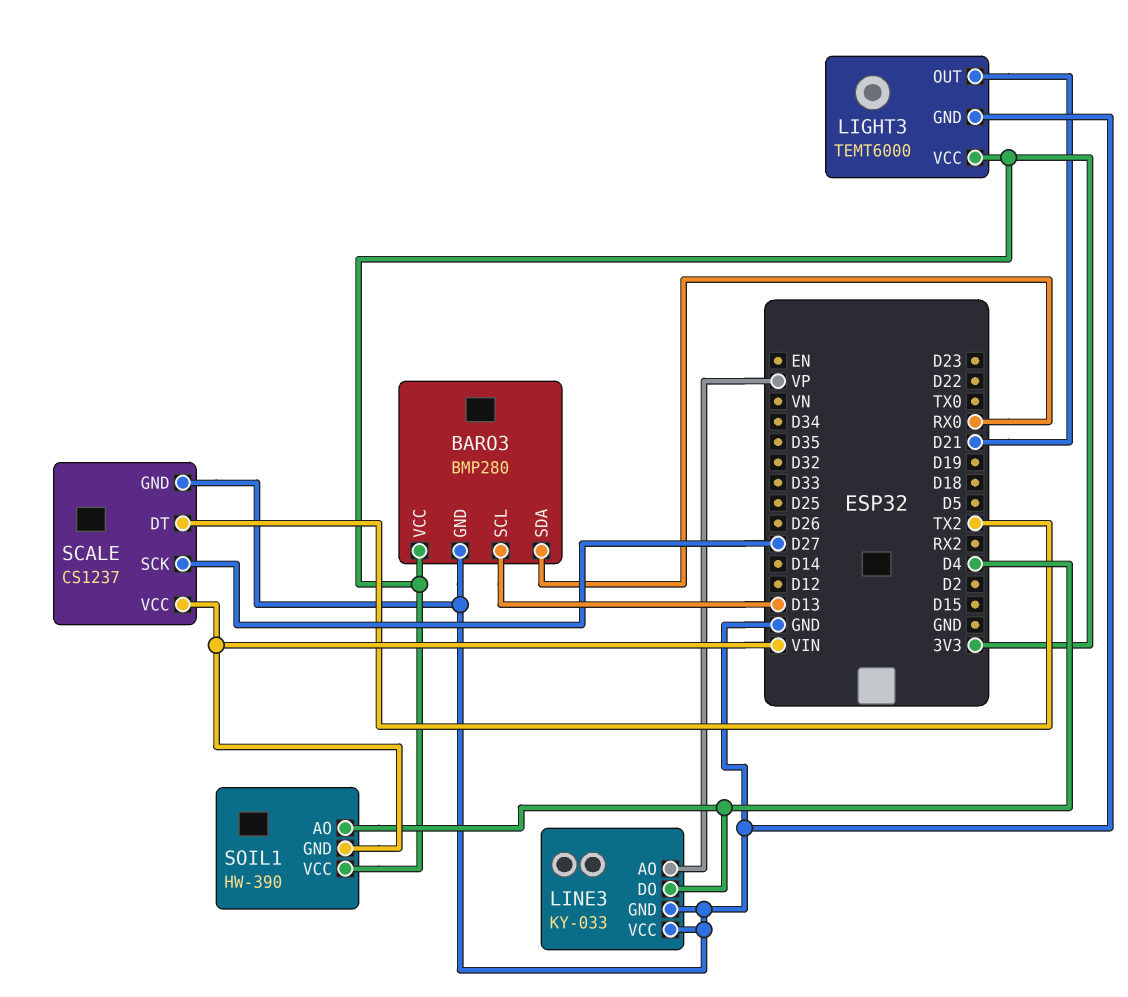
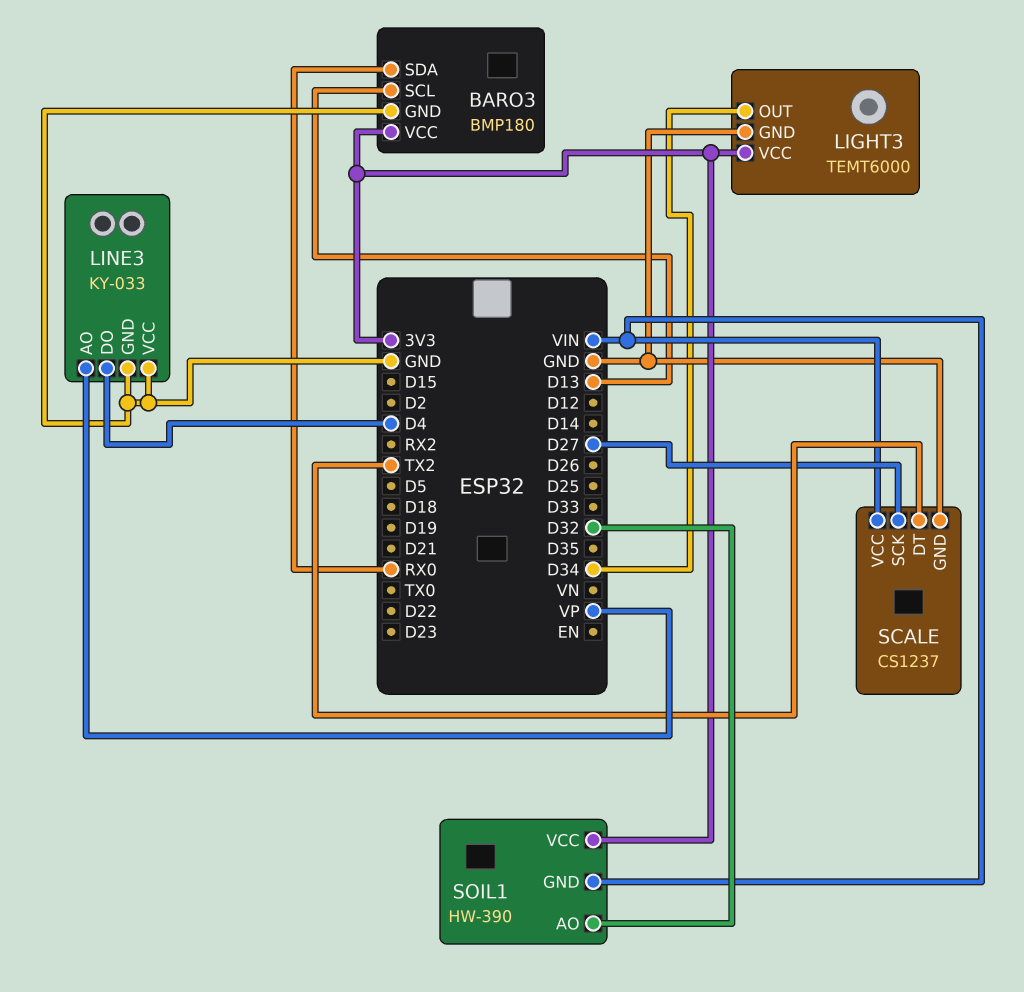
BARO3: BMP280 -> BMP180
LIGHT3 pin OUT: D21 -> D34
SOIL1 pin AO: D4 -> D32

